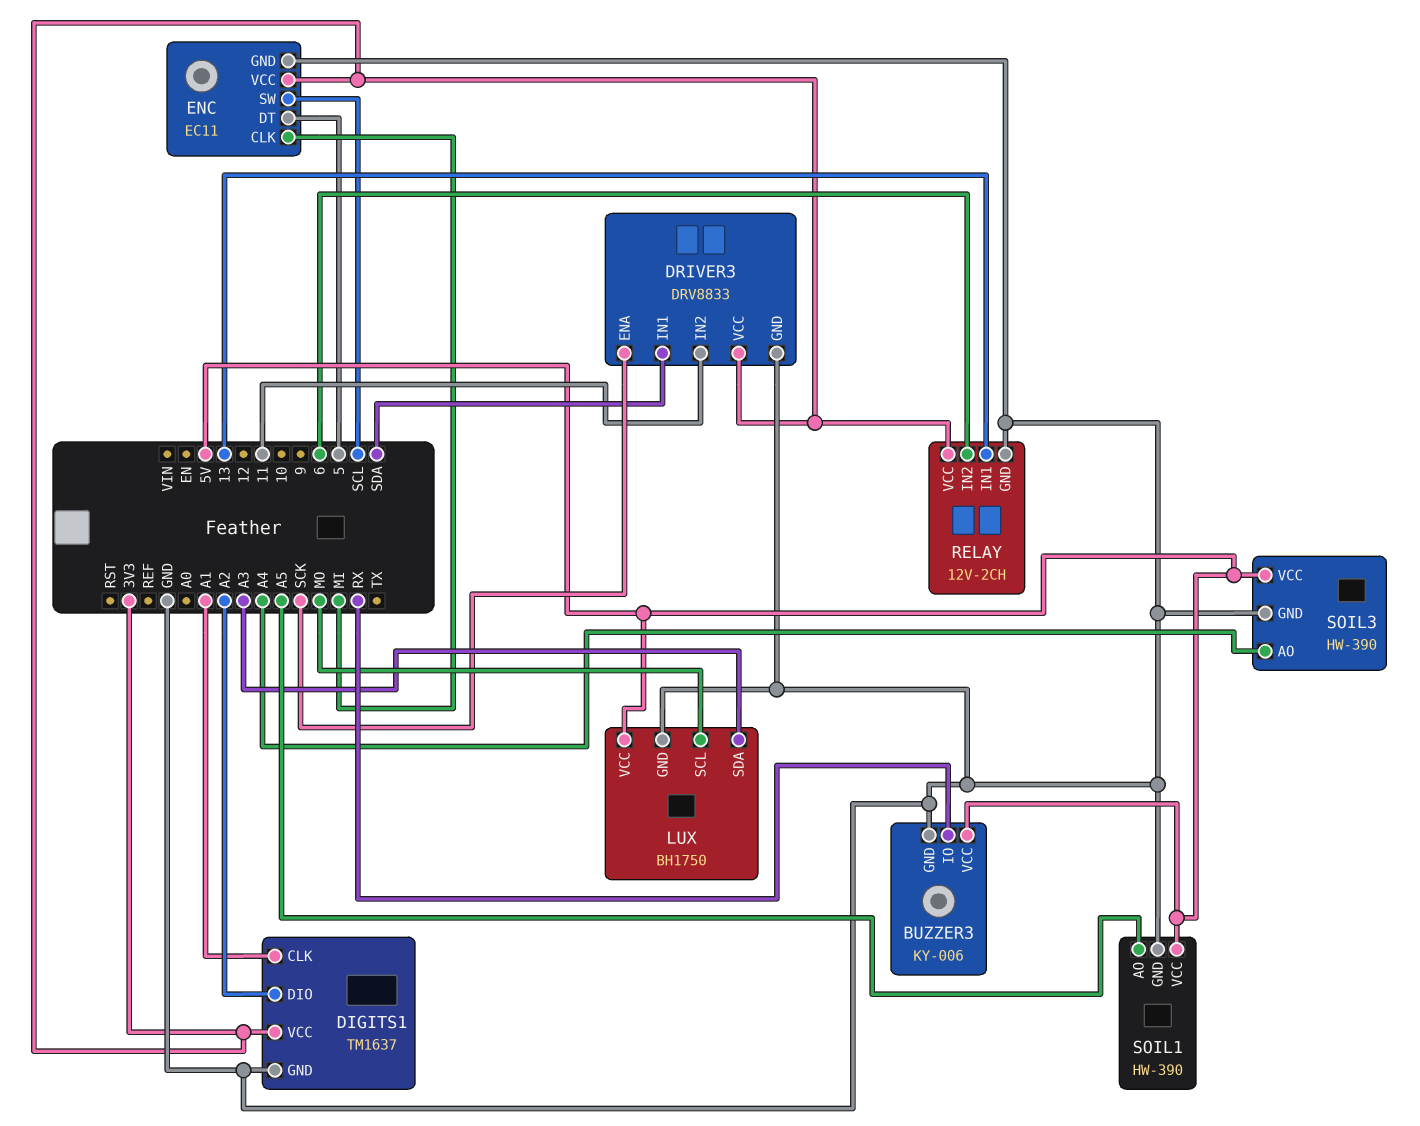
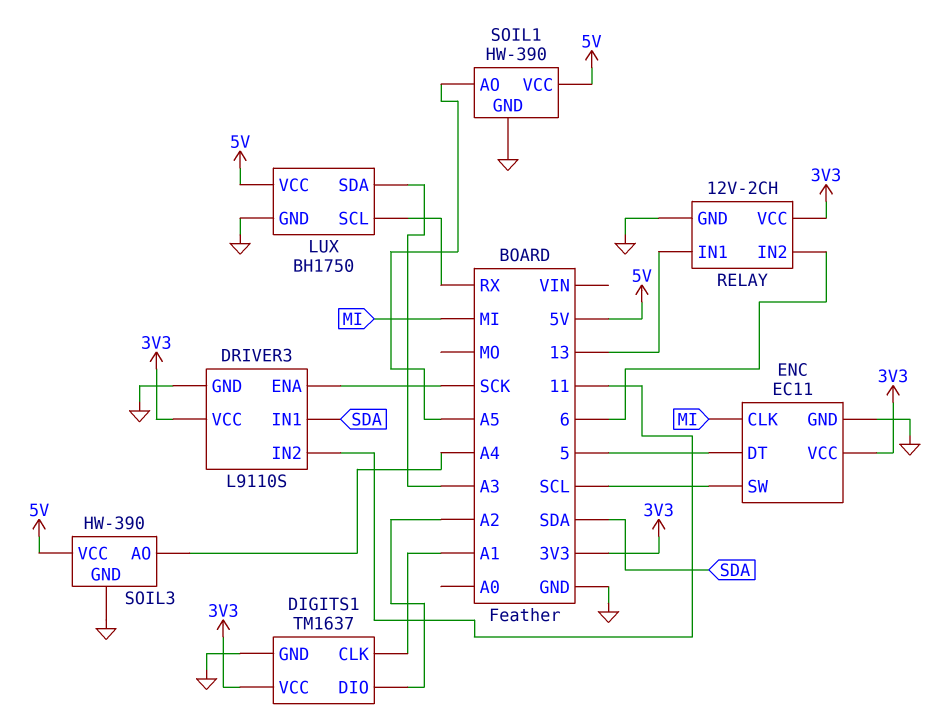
BUZZER3: KY-006 -> none
BUZZER3 pin GND: GND -> none
BUZZER3 pin IO: RX -> none
BUZZER3 pin VCC: 5V -> none
DRIVER3: DRV8833 -> L9110S
LUX pin SCL: MO -> RX

